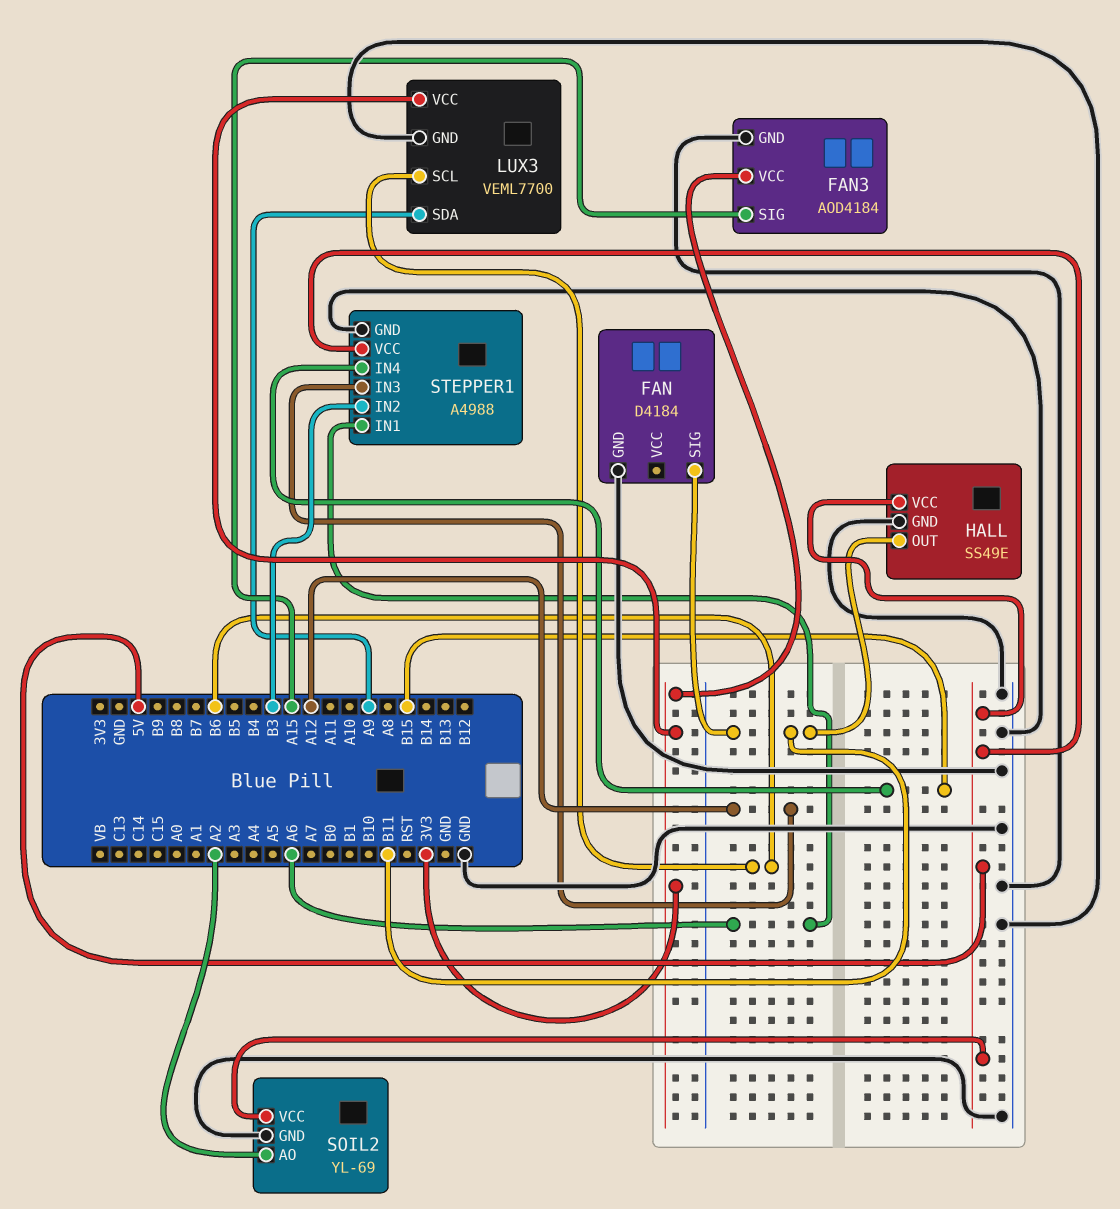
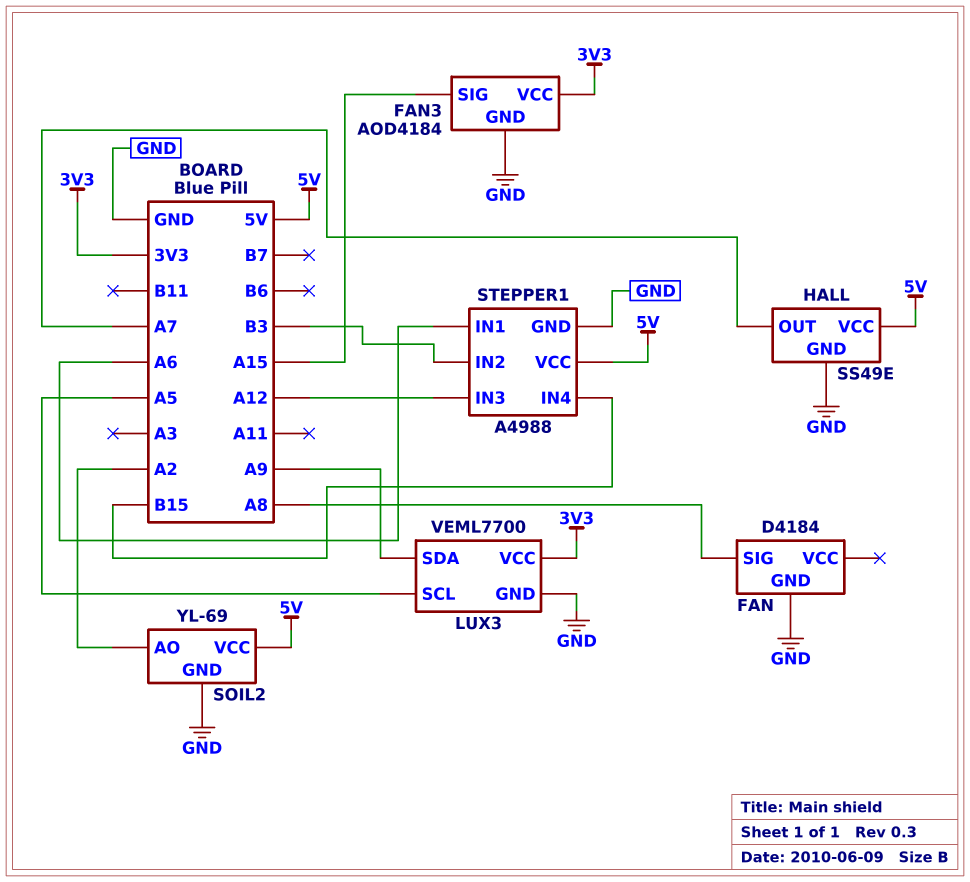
FAN pin SIG: B11 -> A8
HALL pin OUT: B11 -> A7
LUX3 pin SCL: B6 -> A5

